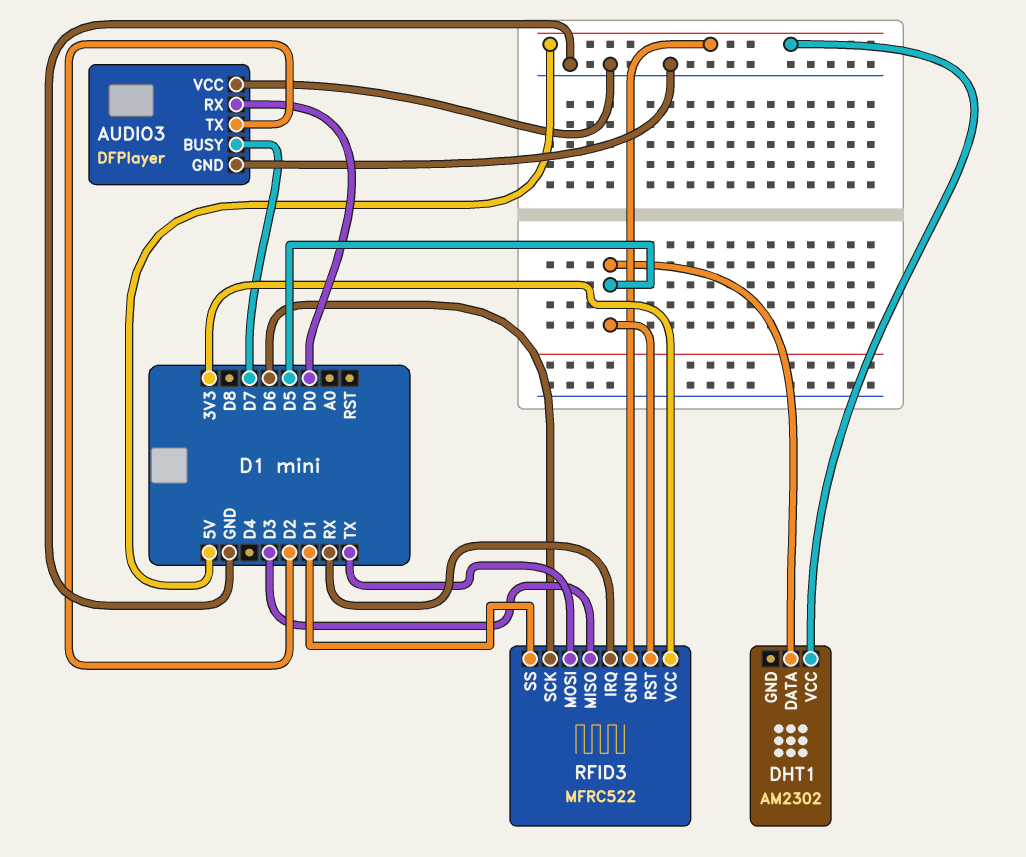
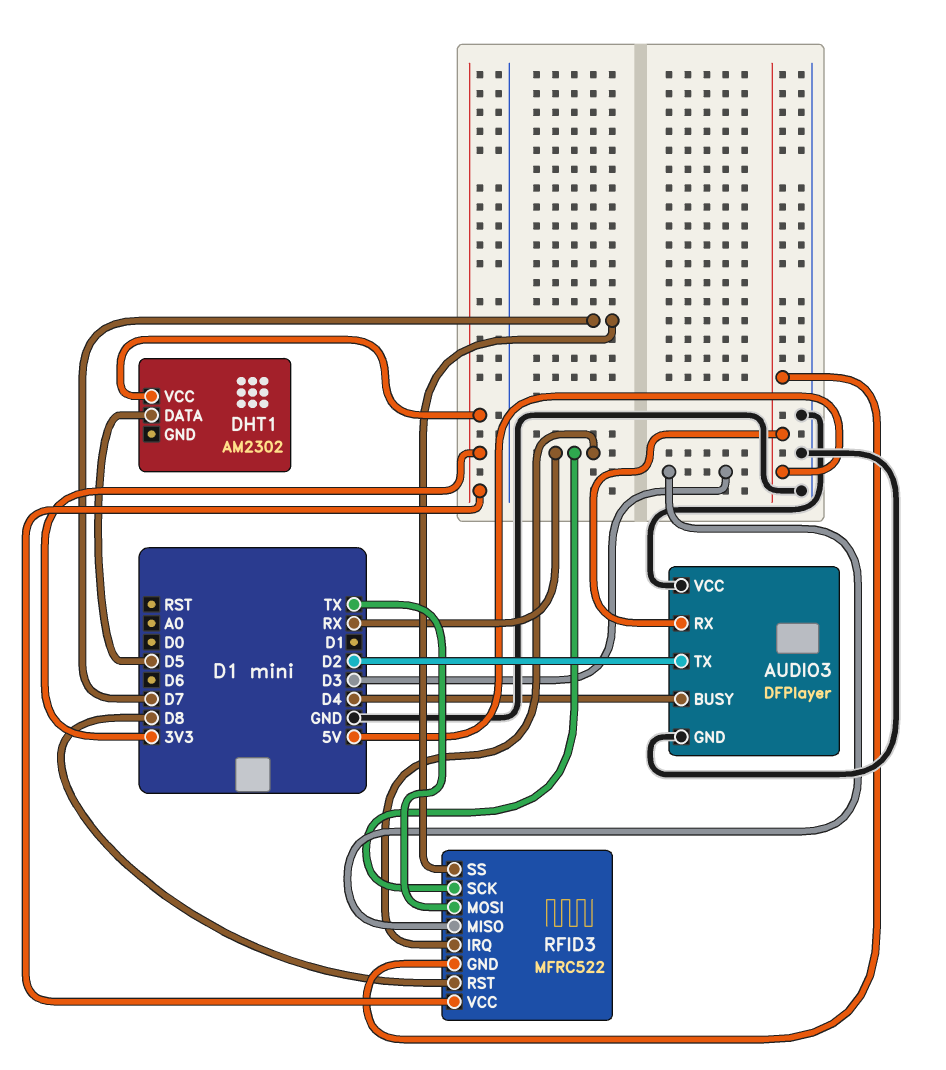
AUDIO3 pin BUSY: D7 -> D4
AUDIO3 pin RX: D0 -> 5V
DHT1 pin VCC: 5V -> 3V3
RFID3 pin RST: D5 -> D8
RFID3 pin SCK: D6 -> RX
RFID3 pin SS: D1 -> D7

